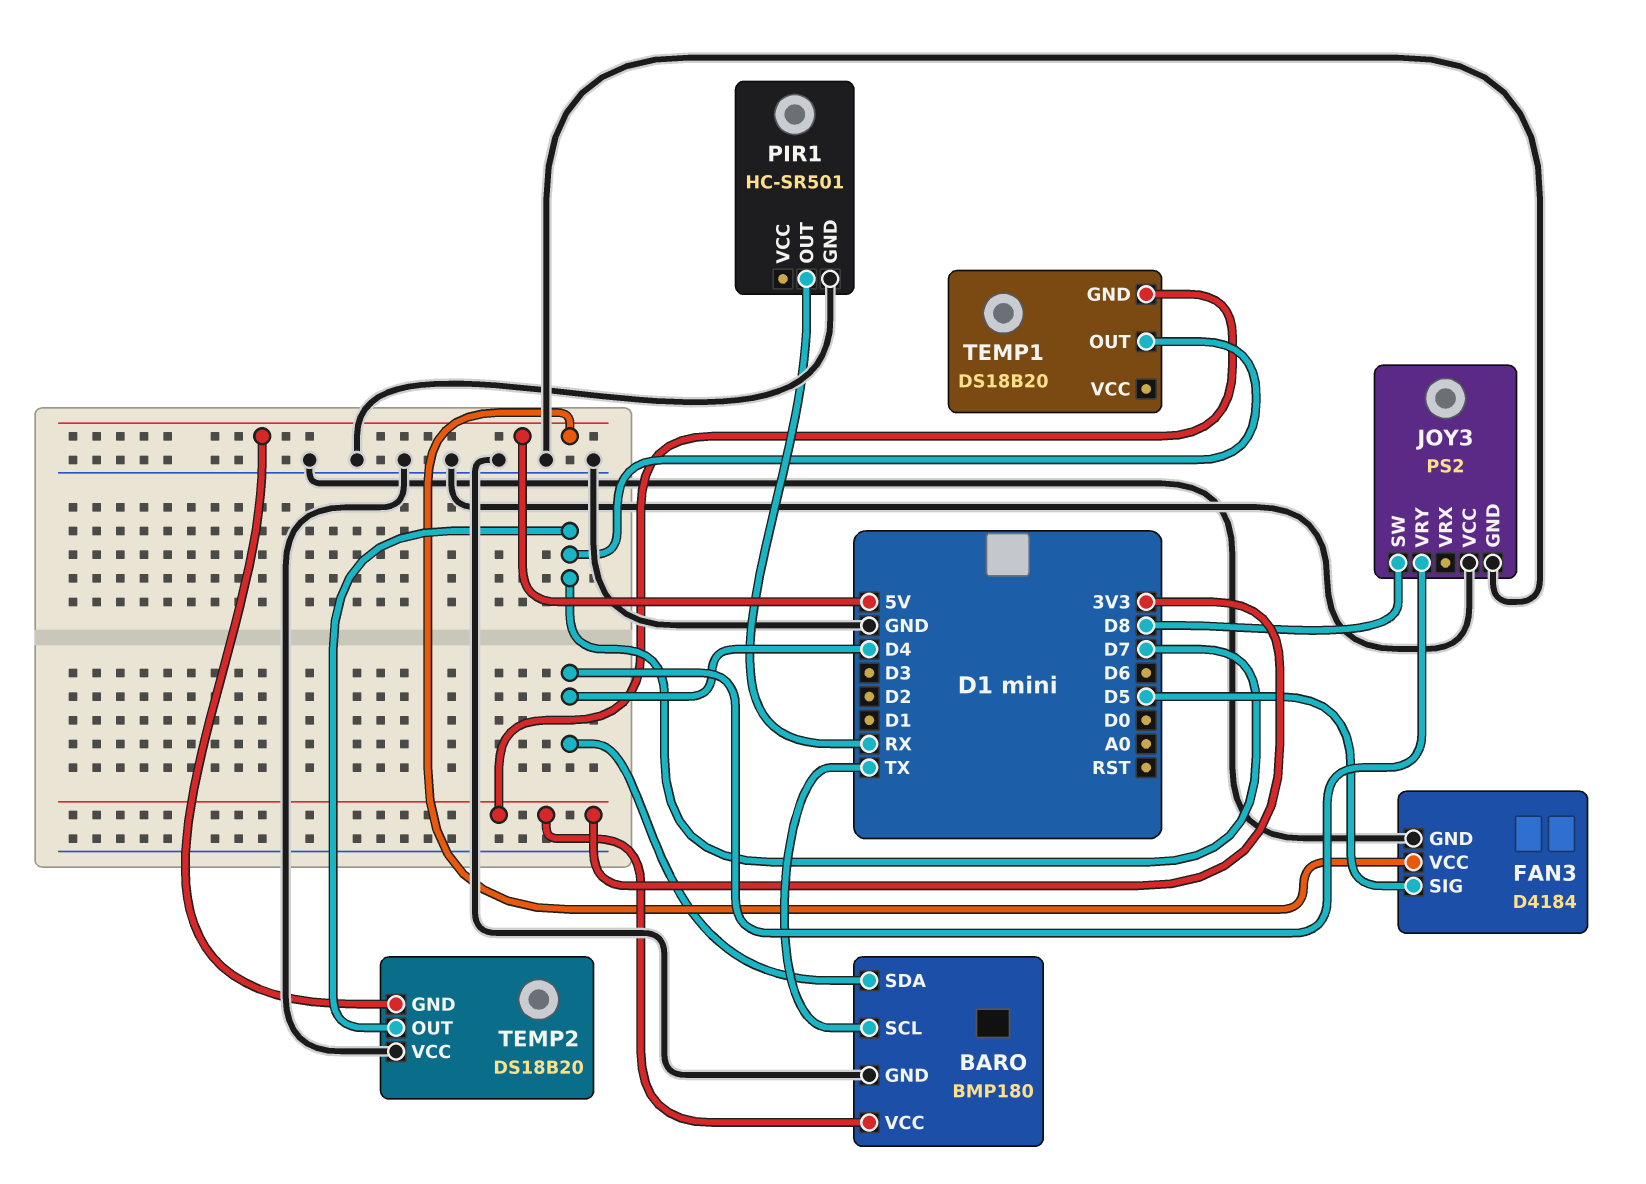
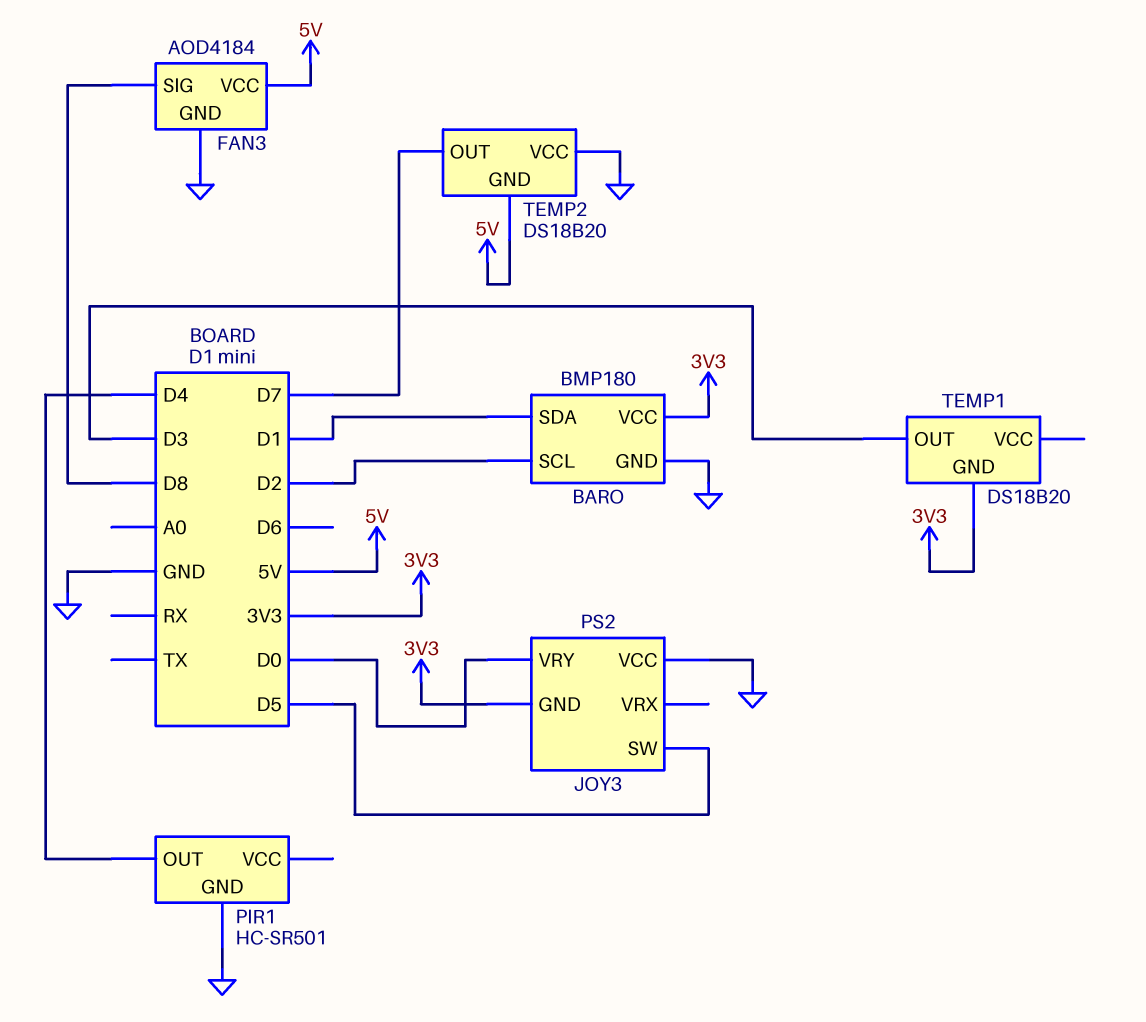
BARO pin SCL: TX -> D2
BARO pin SDA: D4 -> D1
FAN3: D4184 -> AOD4184
FAN3 pin SIG: D5 -> D8
JOY3 pin GND: GND -> 3V3
JOY3 pin SW: D8 -> D5
JOY3 pin VRY: D4 -> D0
PIR1 pin OUT: RX -> D4
TEMP1 pin OUT: D7 -> D3

